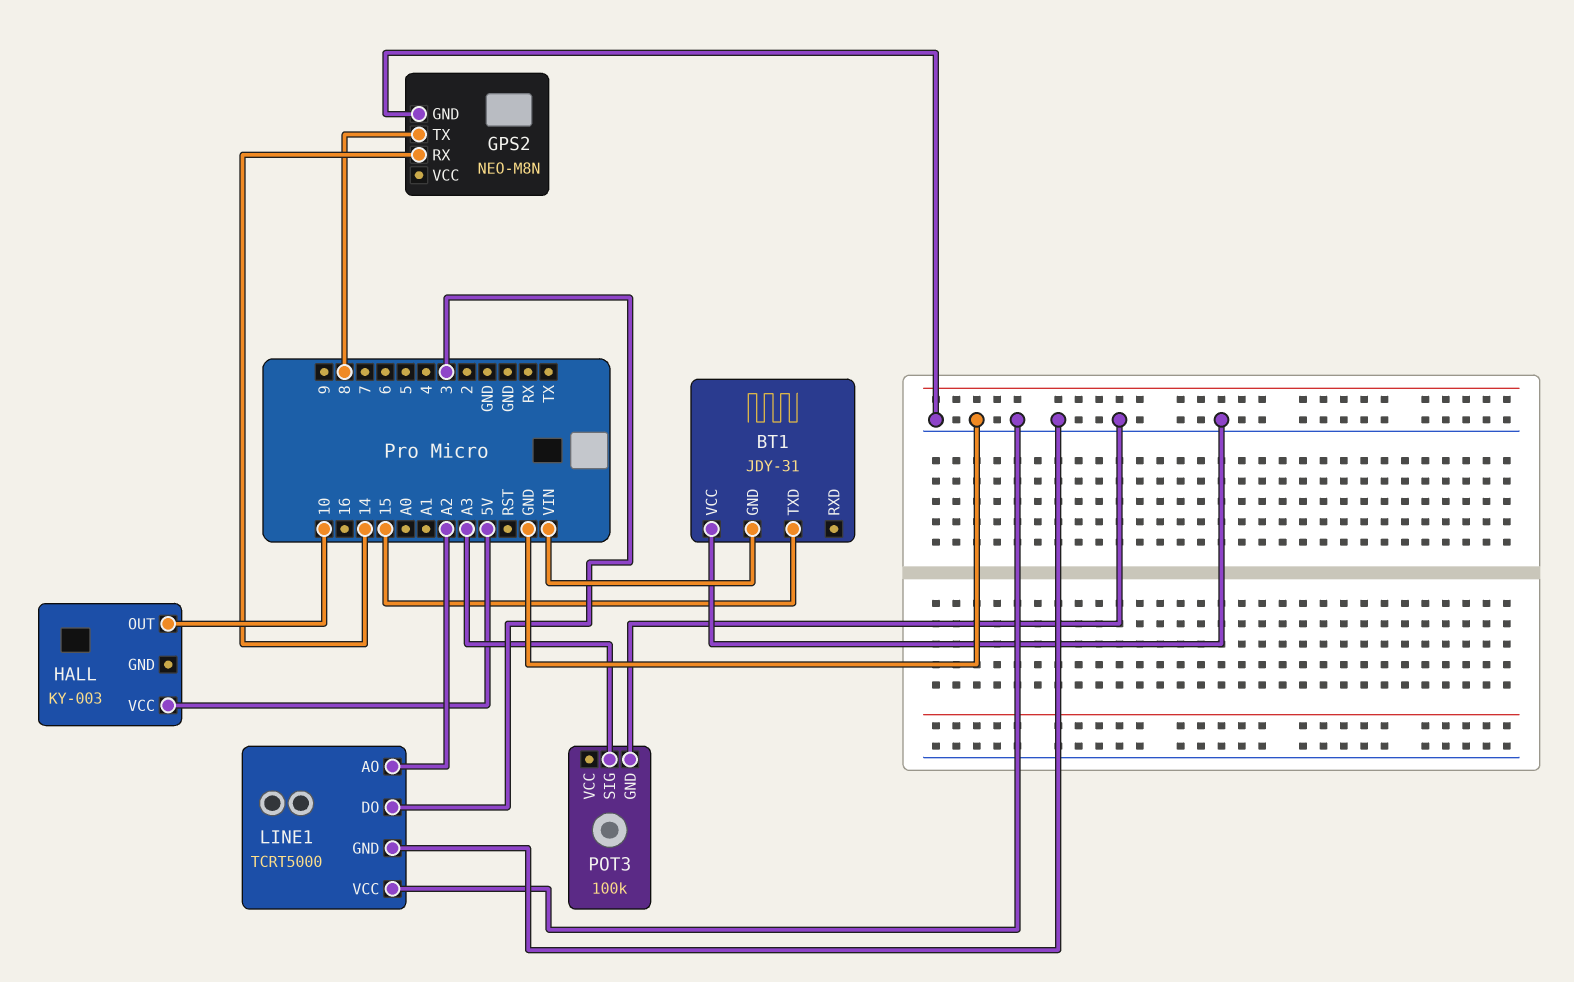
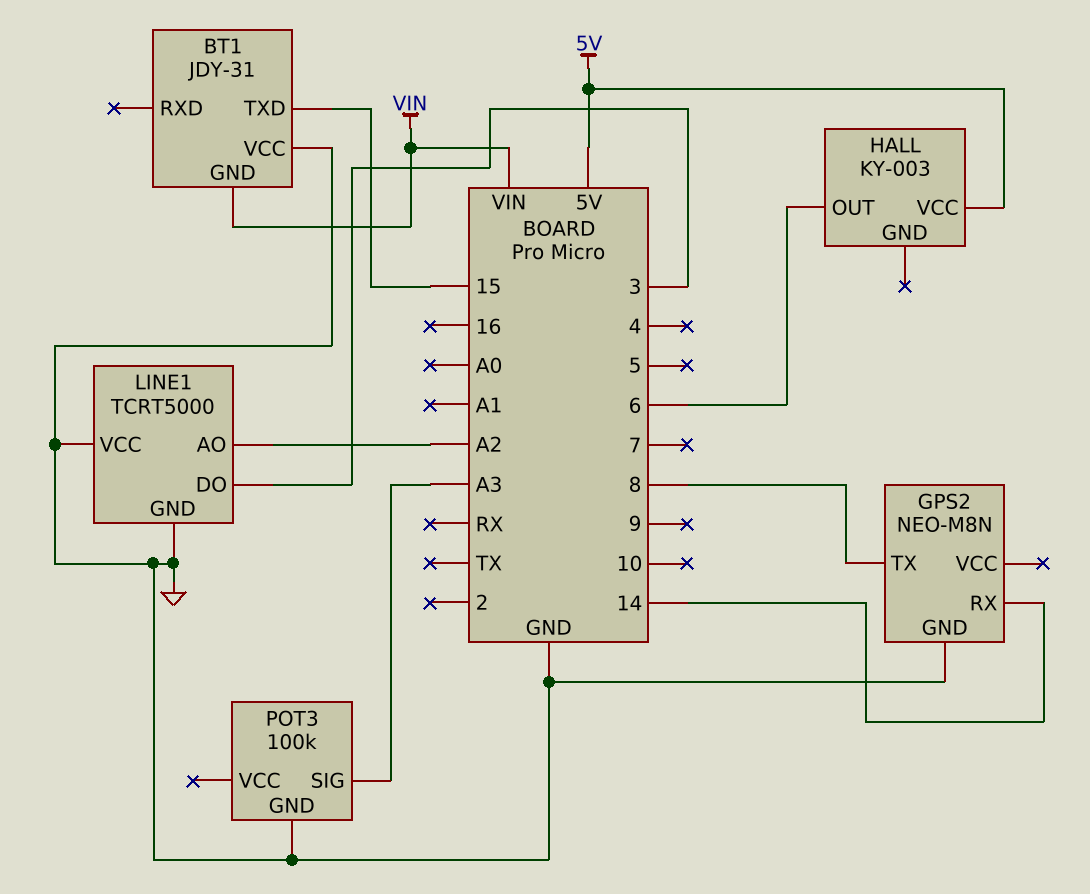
HALL pin OUT: 10 -> 6

